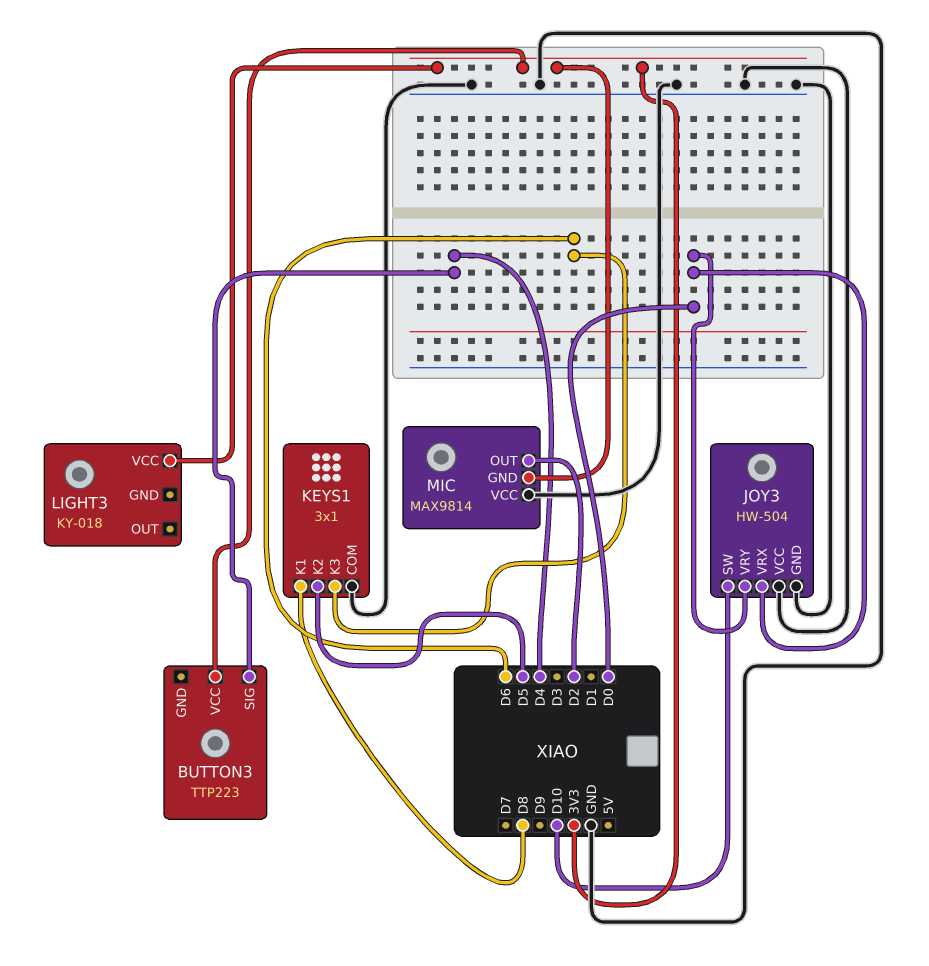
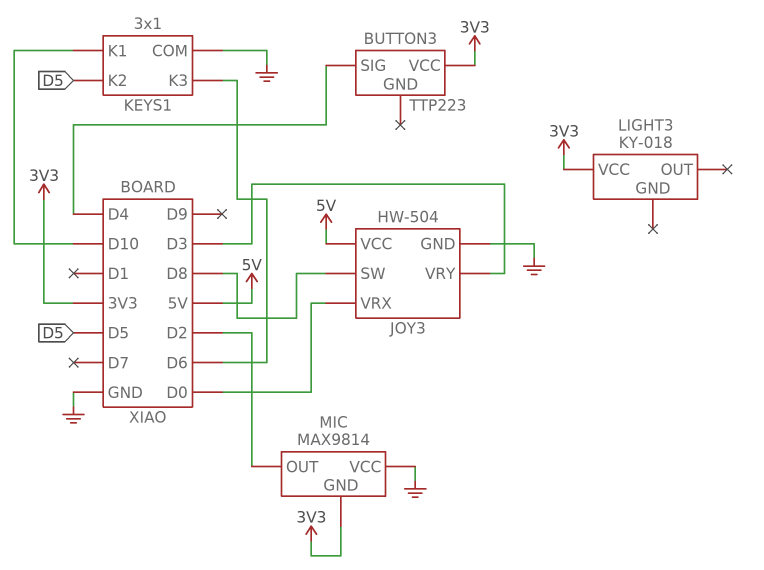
JOY3 pin SW: D10 -> D8
JOY3 pin VCC: GND -> 5V
JOY3 pin VRY: D0 -> D3
KEYS1 pin K1: D8 -> D10

